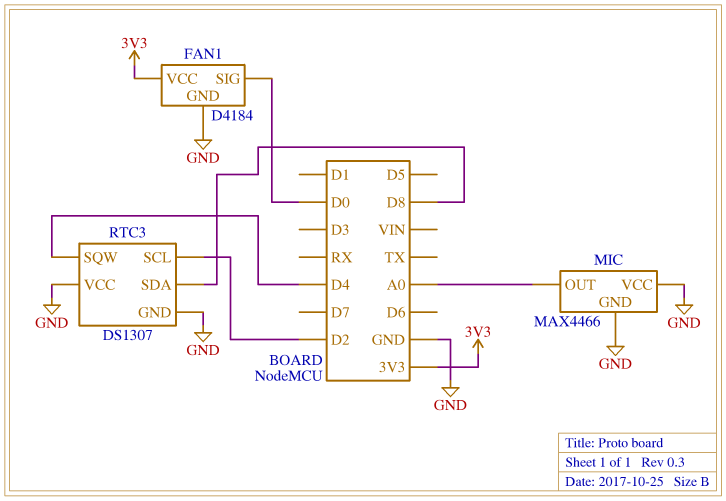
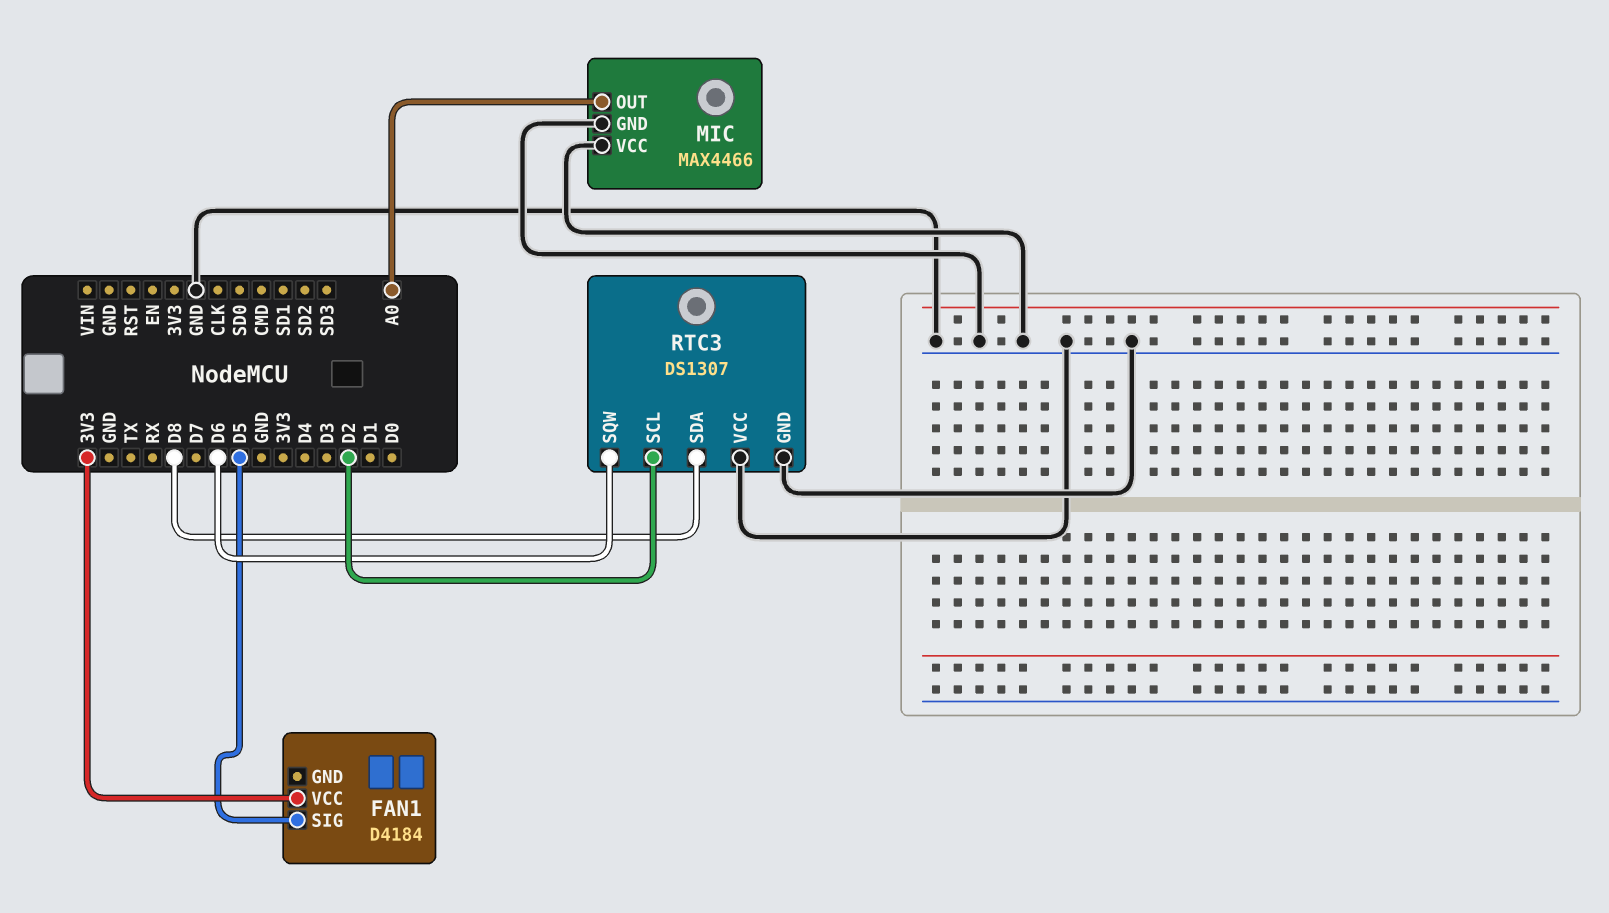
FAN1 pin GND: GND -> none
FAN1 pin SIG: D0 -> D5
RTC3 pin SQW: D4 -> D6

